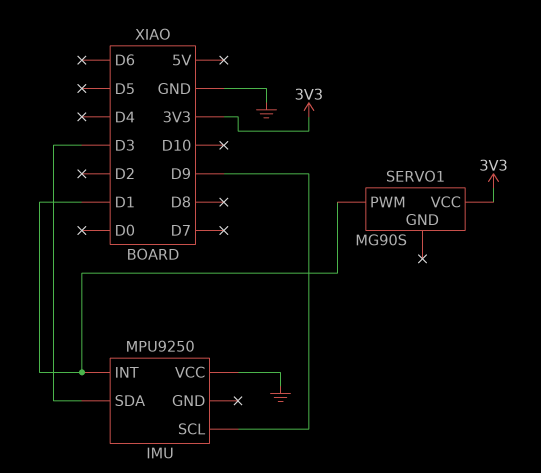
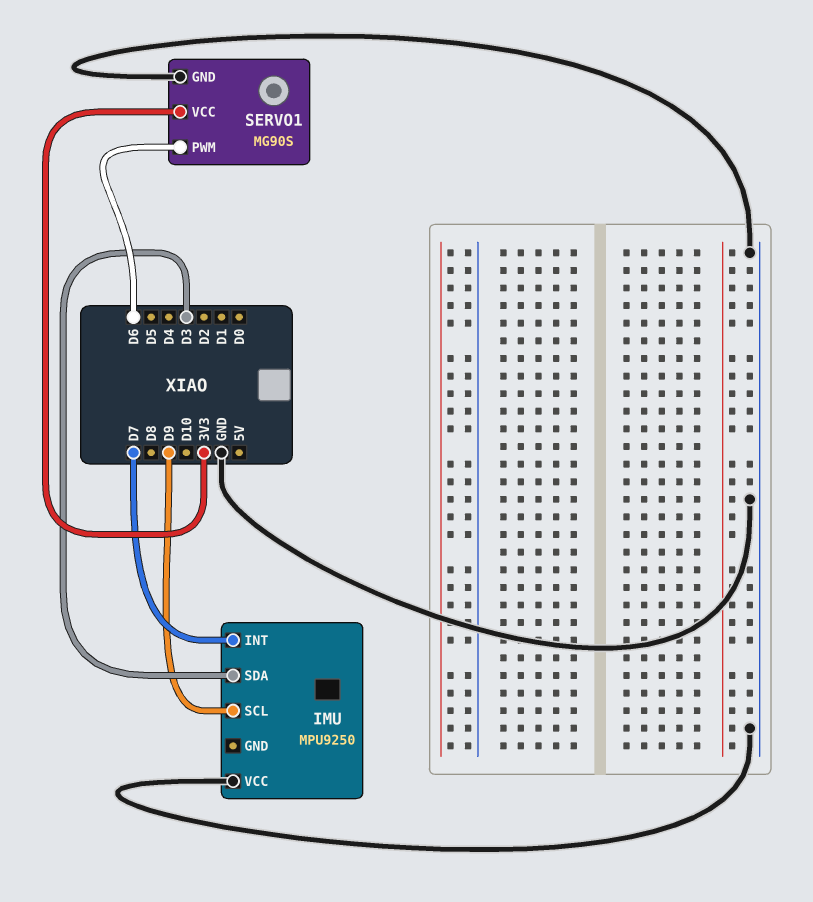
IMU pin INT: D1 -> D7
SERVO1 pin GND: none -> GND
SERVO1 pin PWM: D1 -> D6

